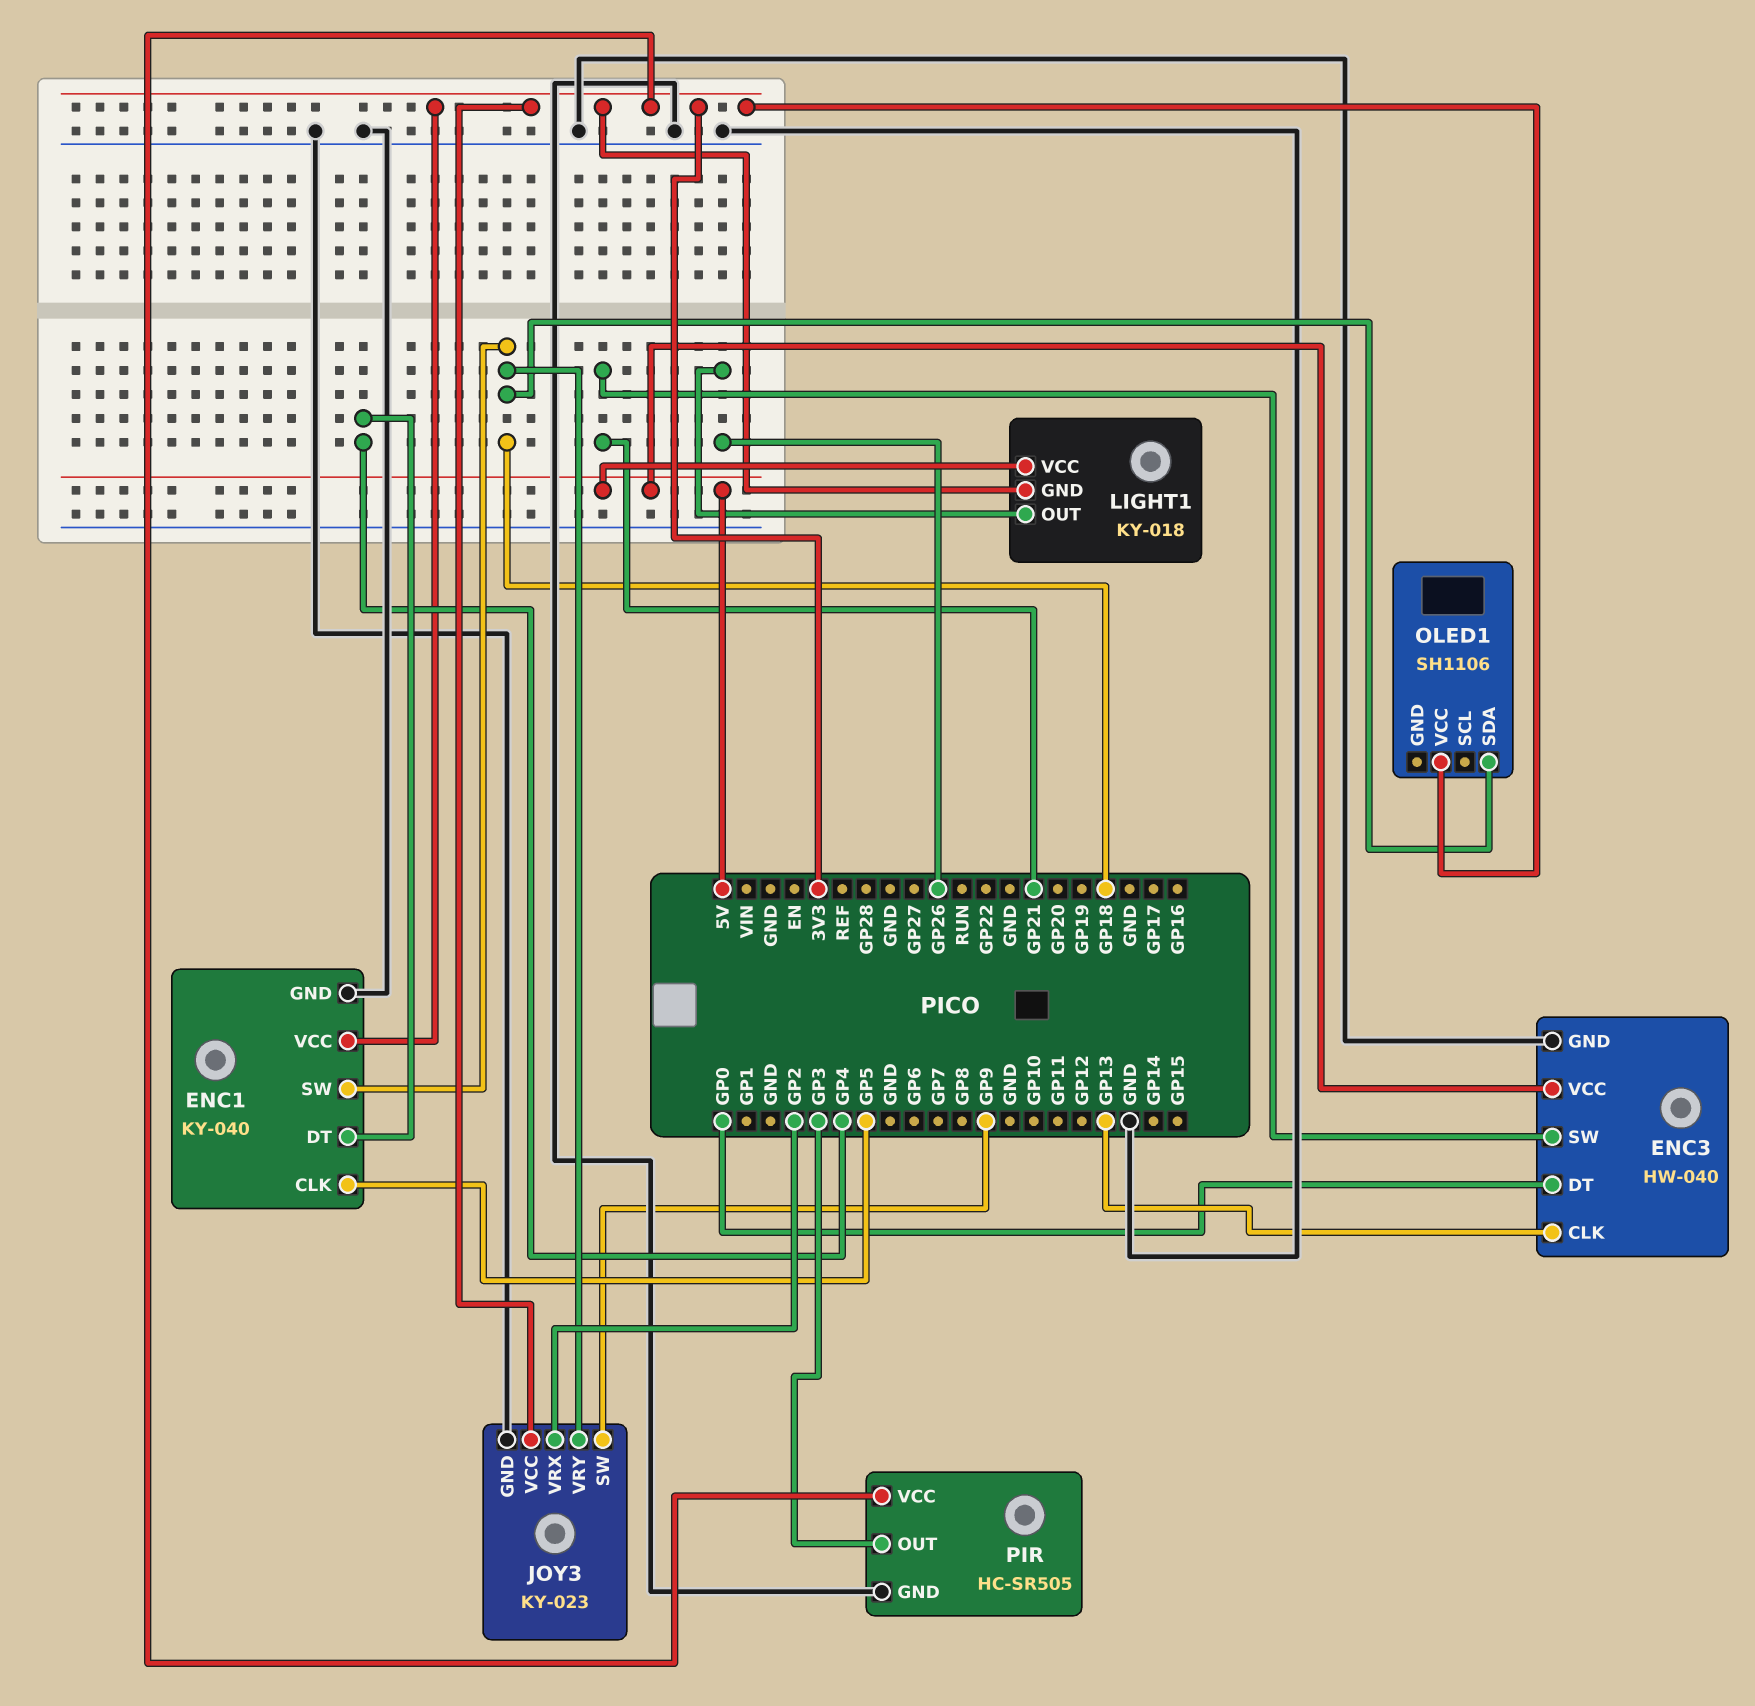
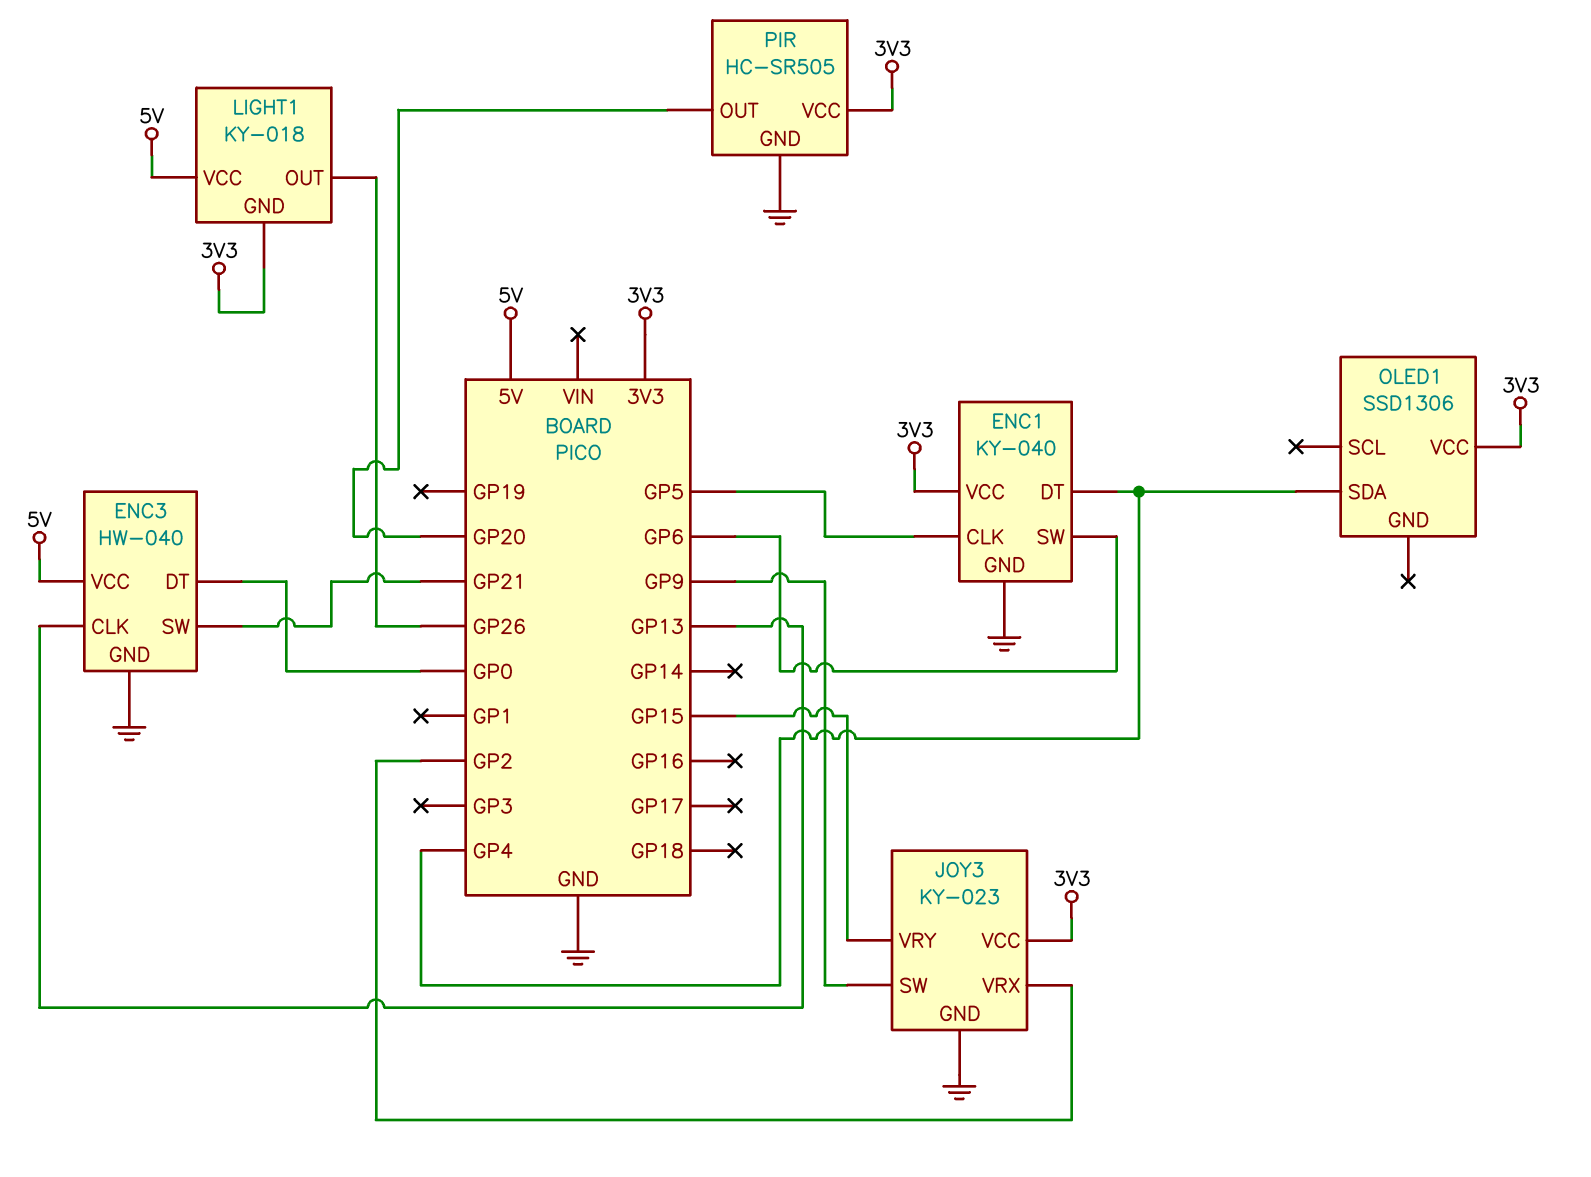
ENC1 pin SW: GP18 -> GP6
JOY3 pin VRY: GP18 -> GP15
OLED1: SH1106 -> SSD1306
OLED1 pin SDA: GP18 -> GP4
PIR pin OUT: GP3 -> GP20

